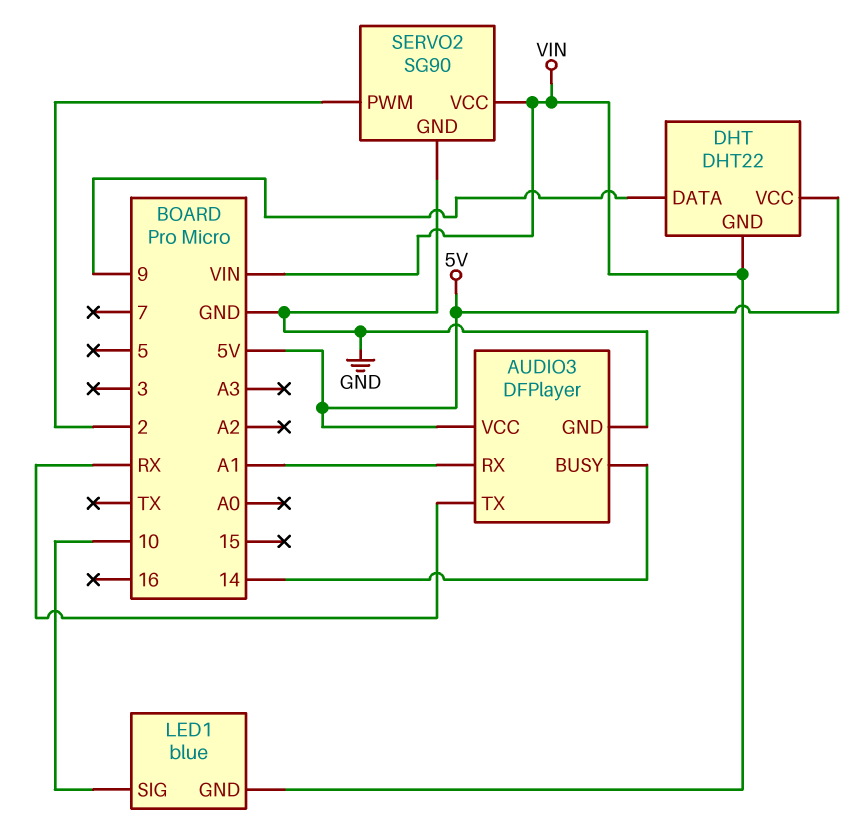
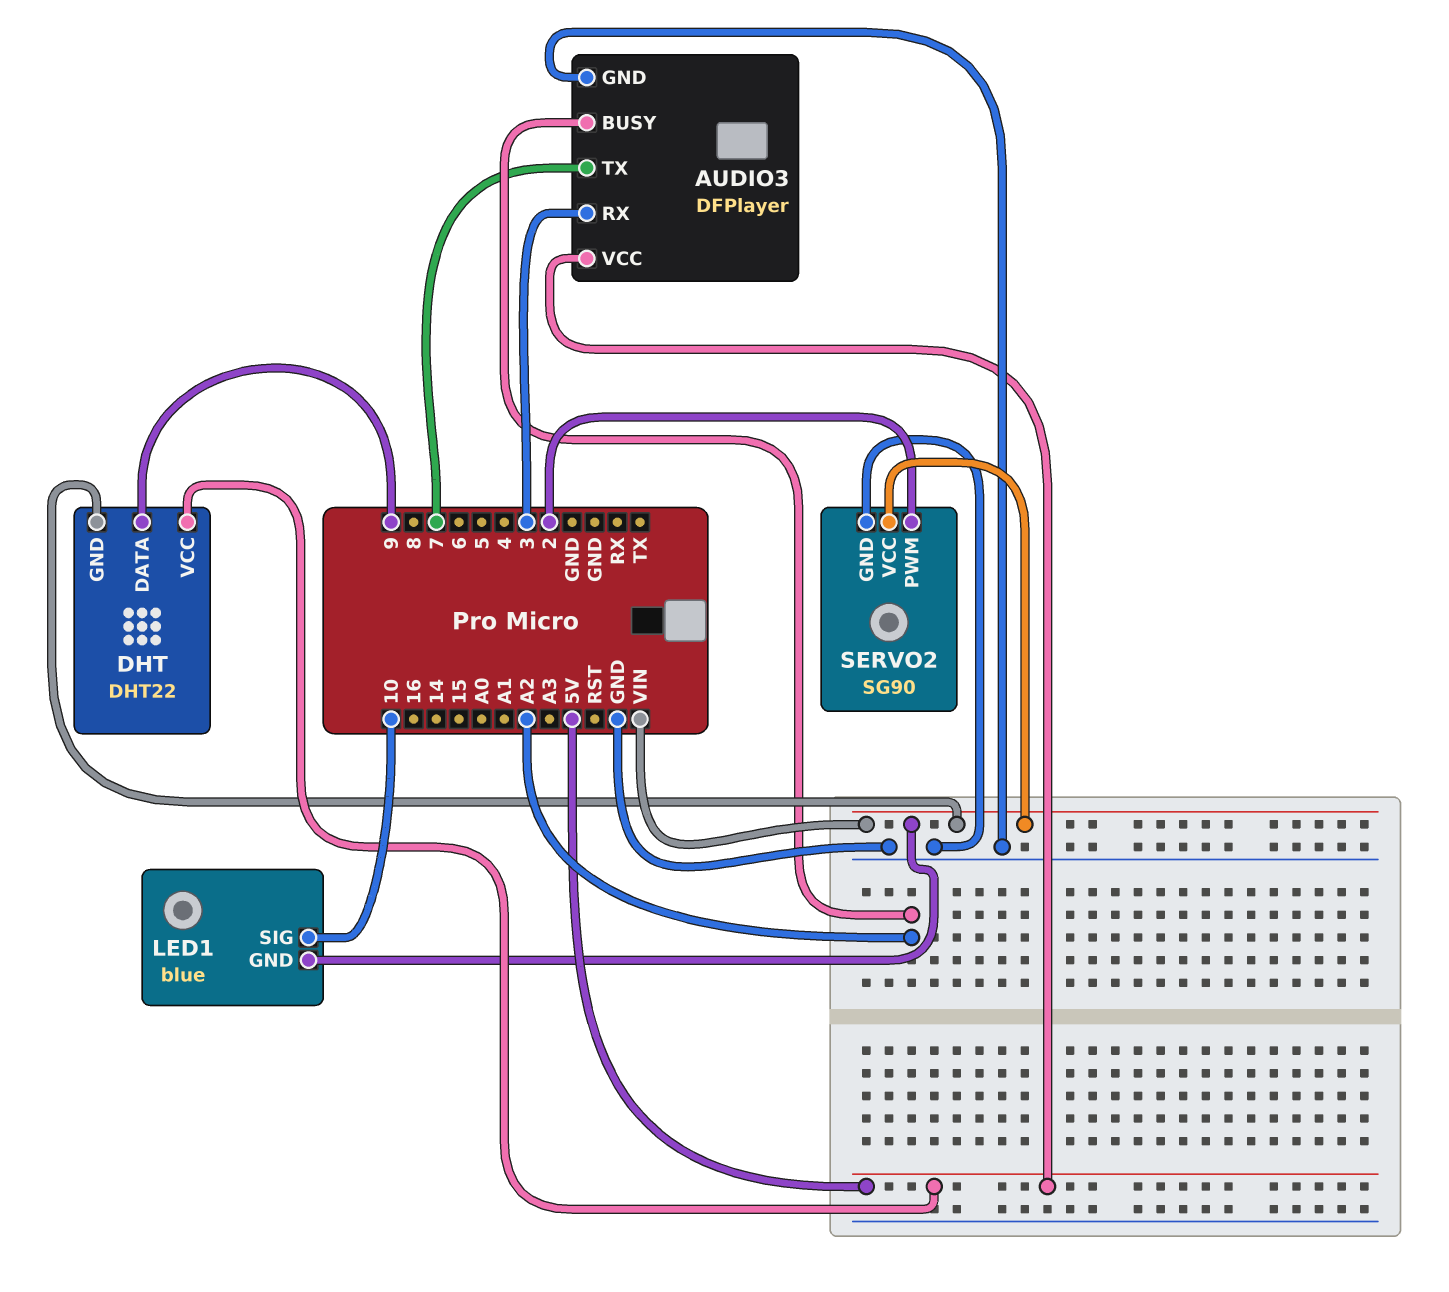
AUDIO3 pin BUSY: 14 -> A2
AUDIO3 pin RX: A1 -> 3
AUDIO3 pin TX: RX -> 7

